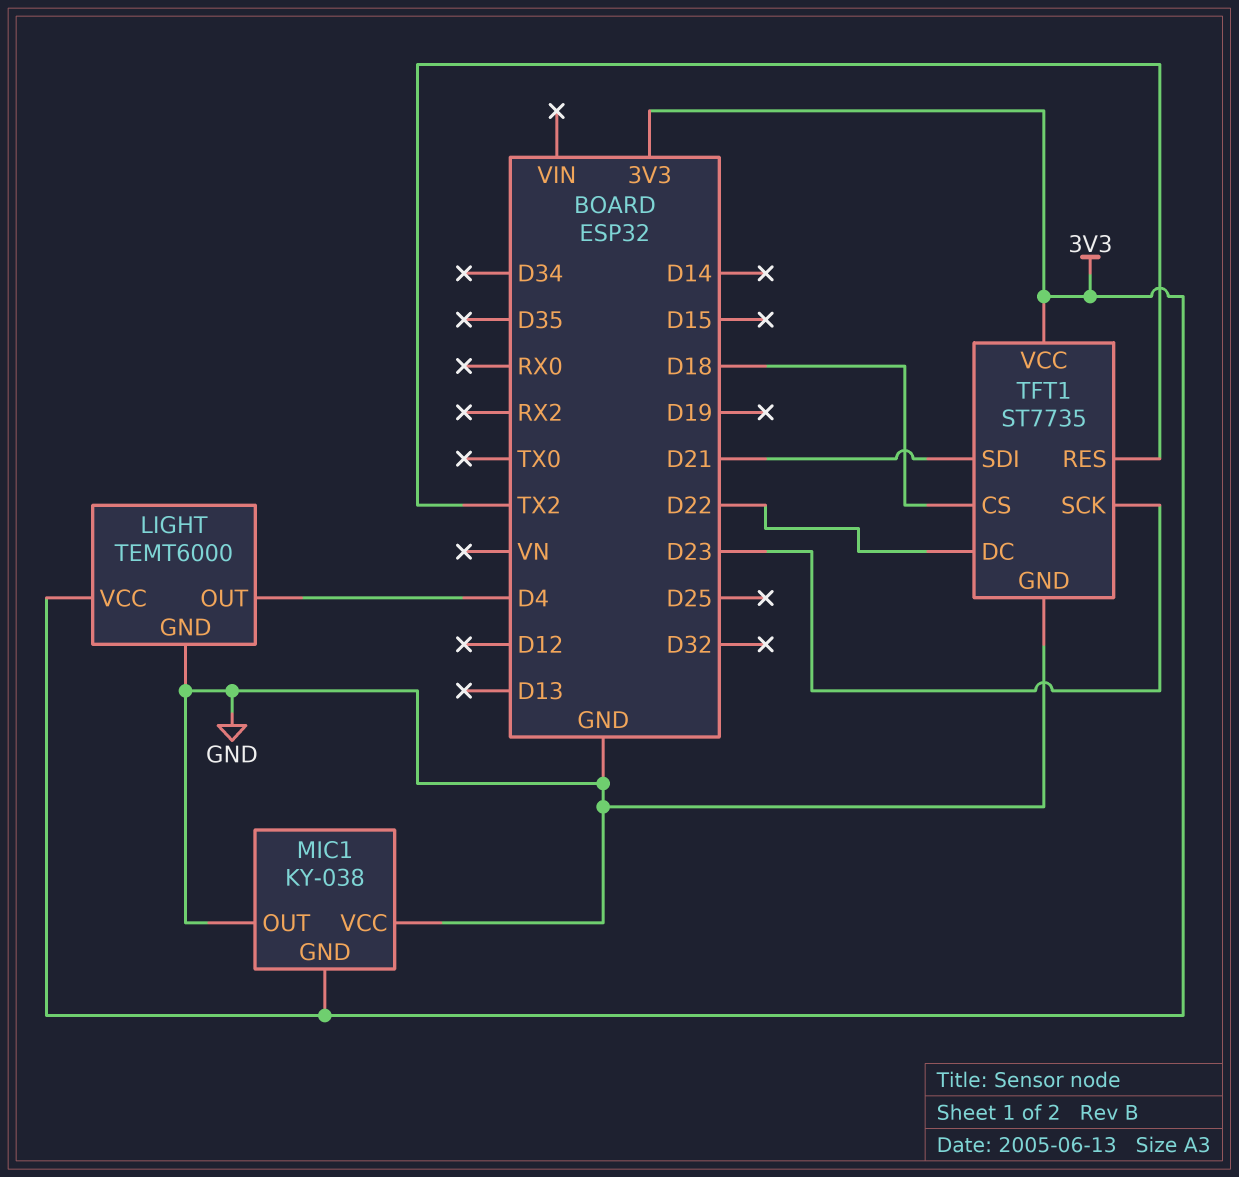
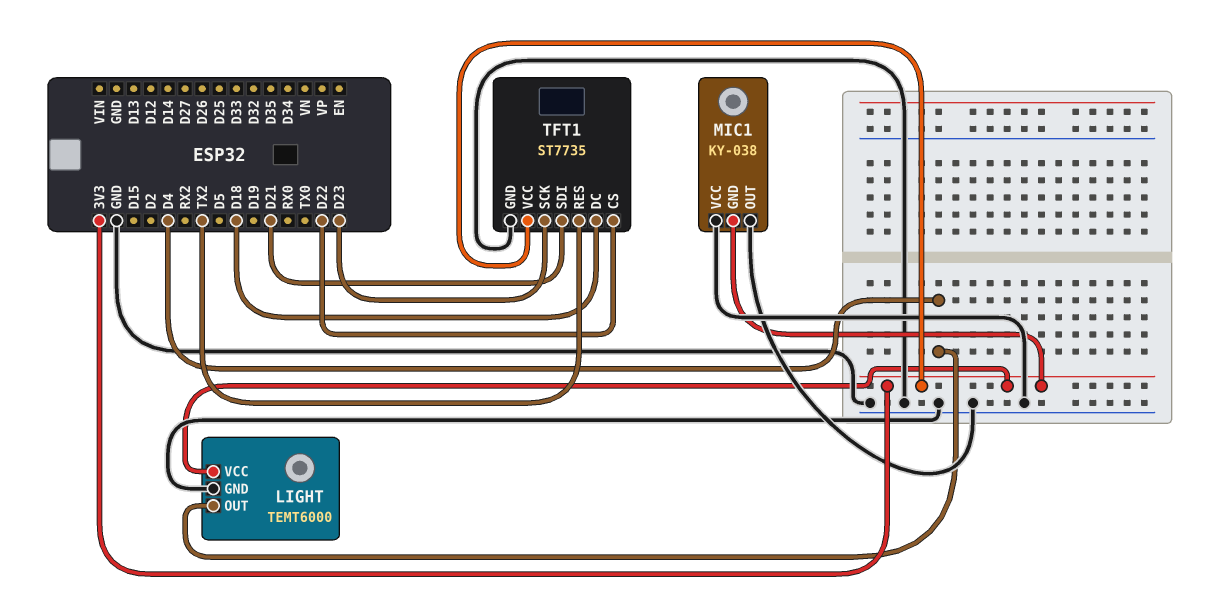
TFT1 pin CS: D18 -> D22
TFT1 pin DC: D22 -> D18

